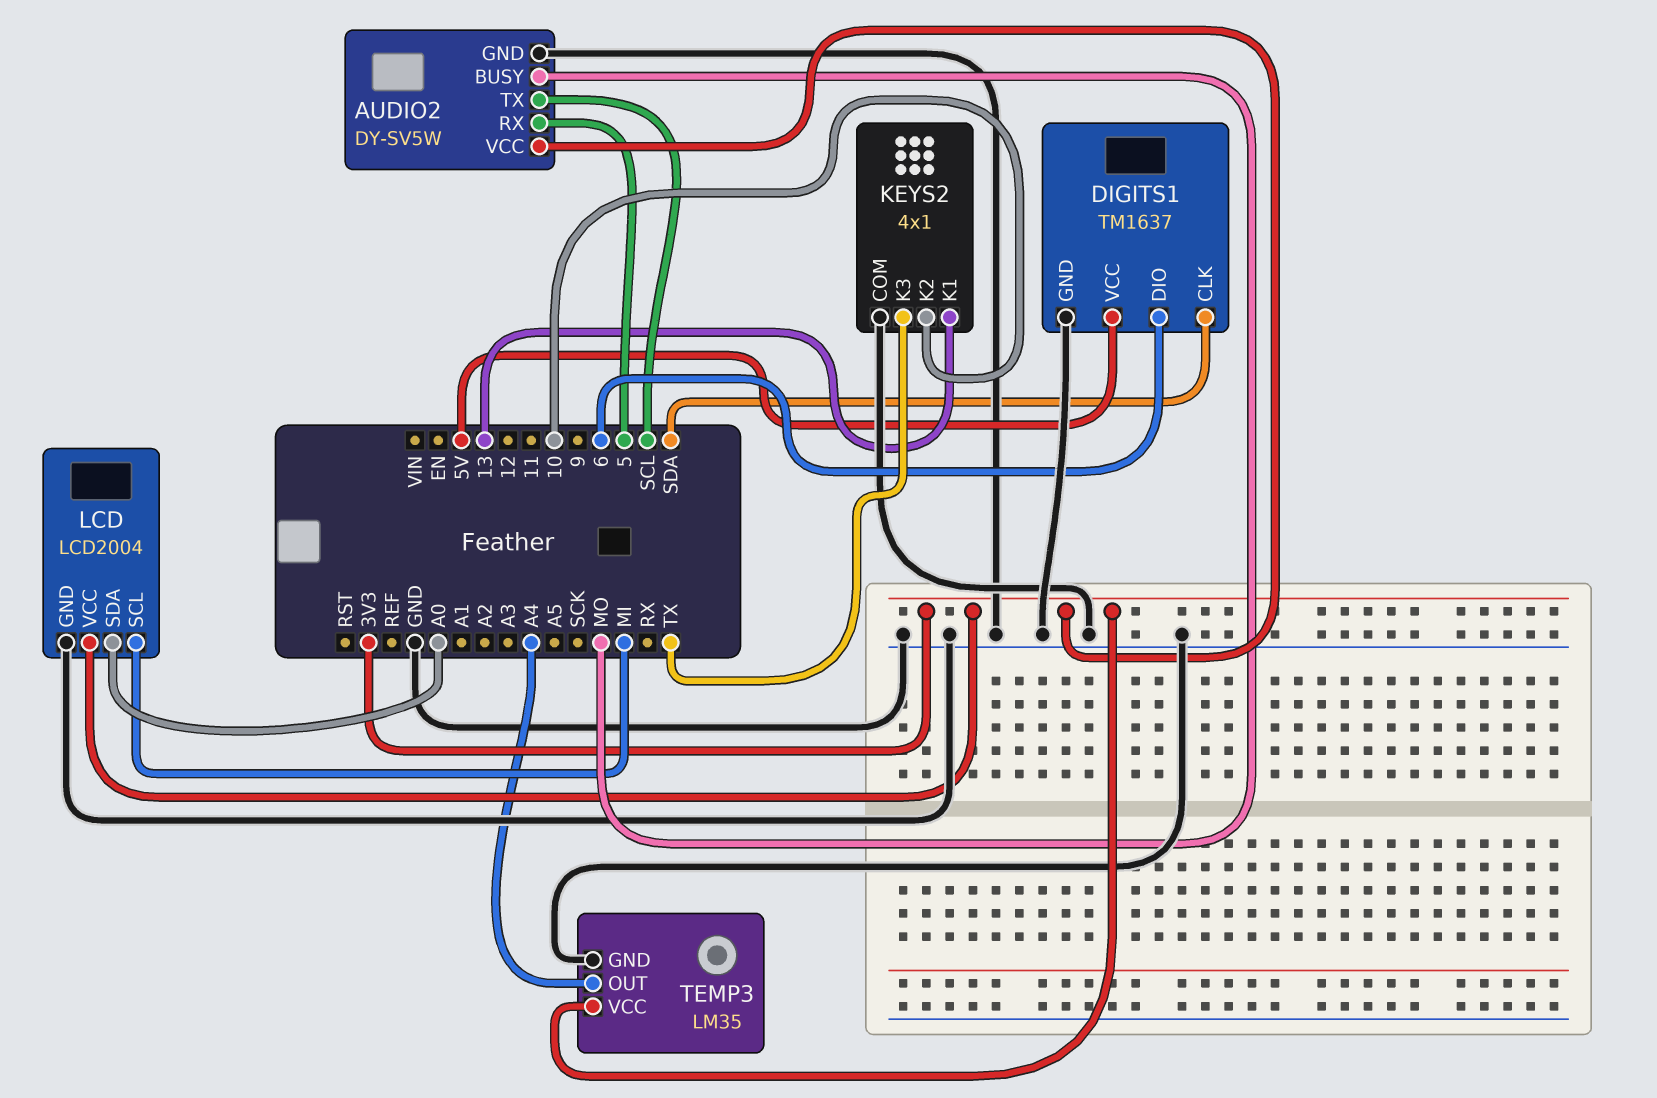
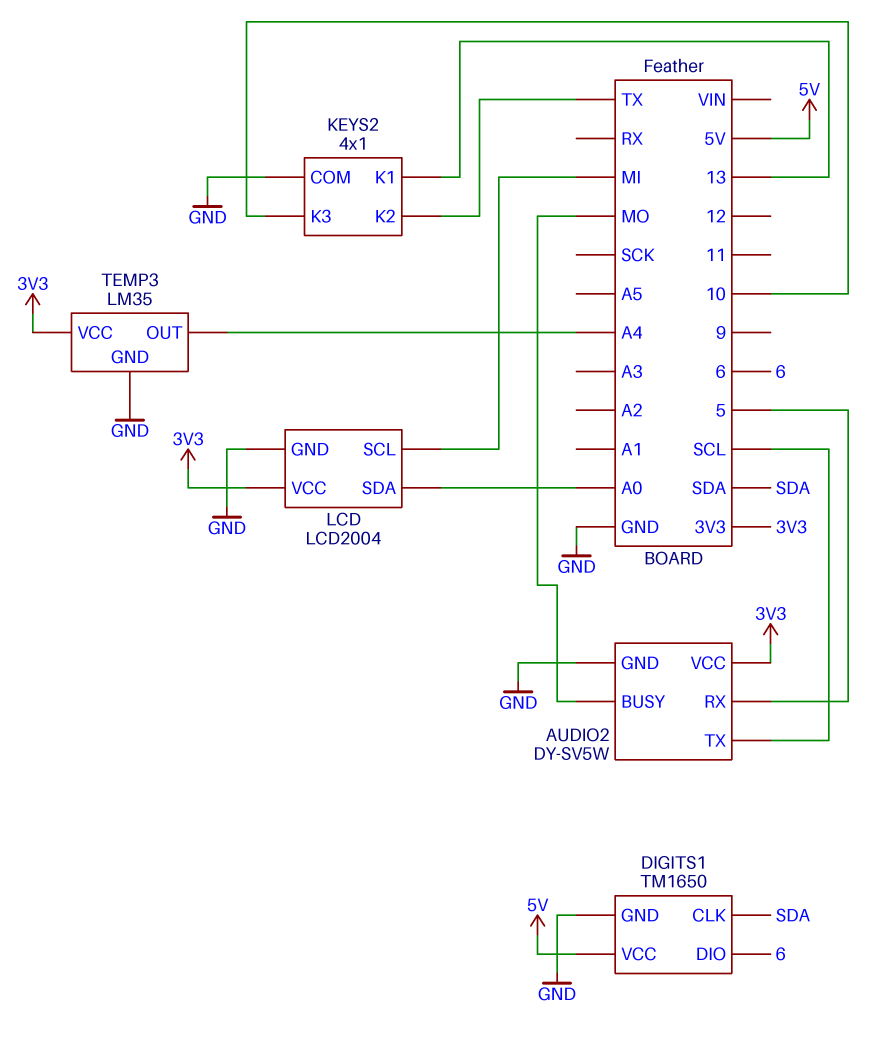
DIGITS1: TM1637 -> TM1650
KEYS2 pin K2: 10 -> TX
KEYS2 pin K3: TX -> 10

